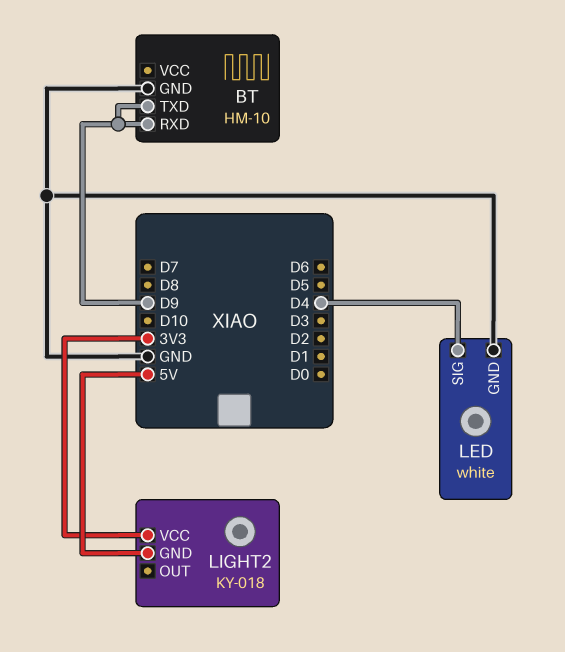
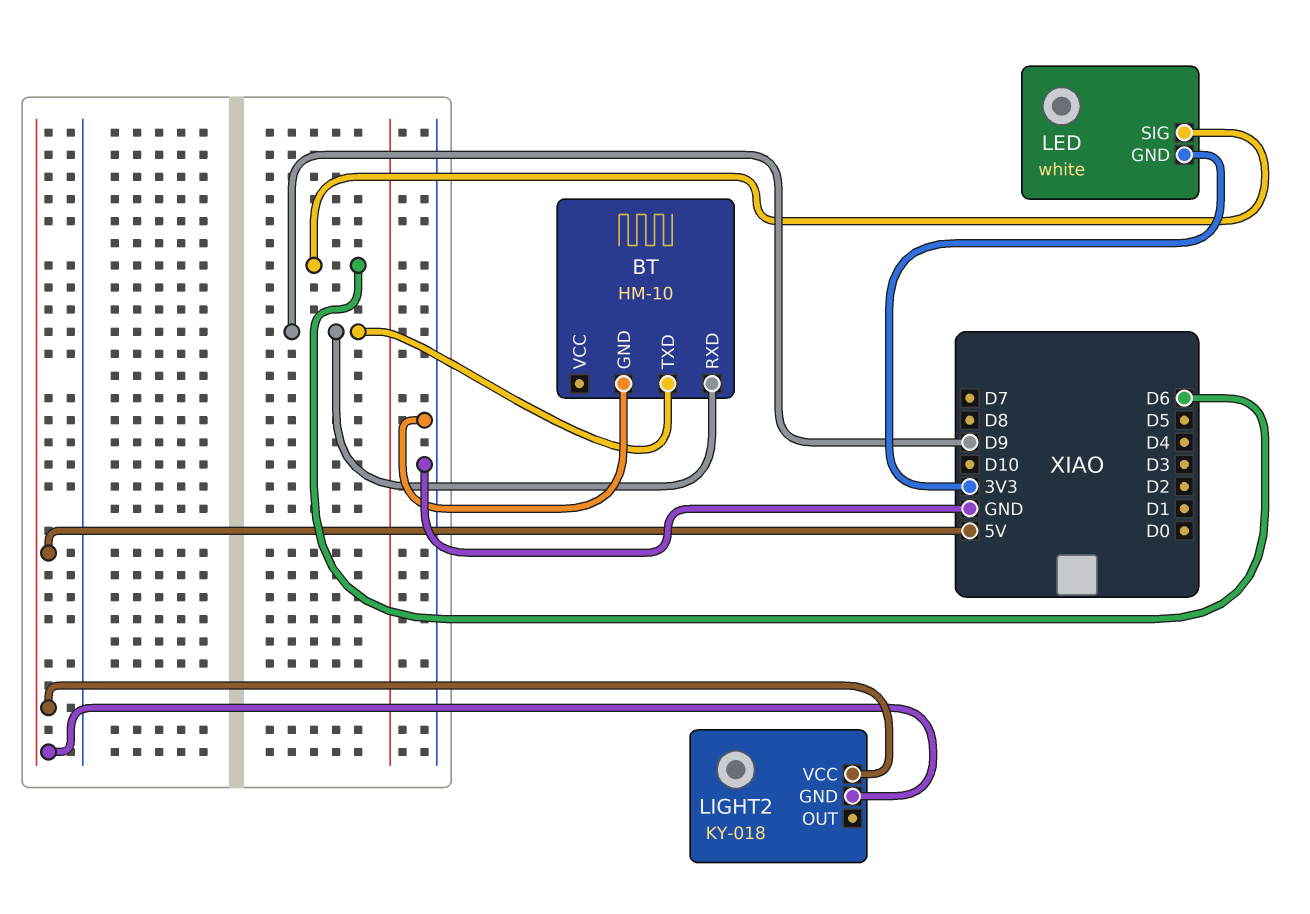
LED pin GND: GND -> 3V3
LED pin SIG: D4 -> D6
LIGHT2 pin VCC: 3V3 -> 5V

